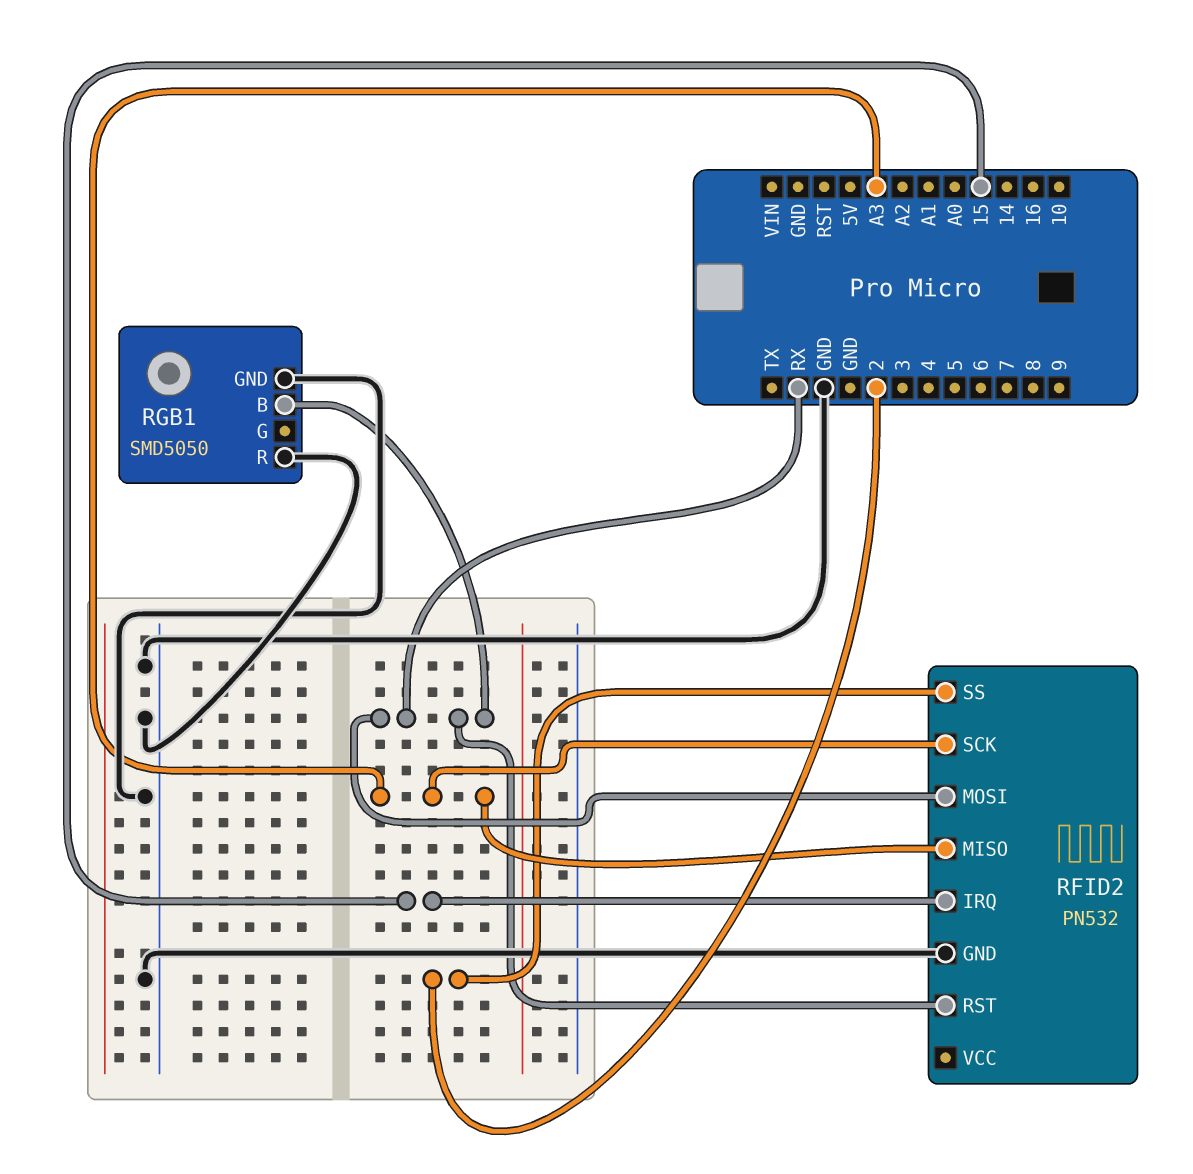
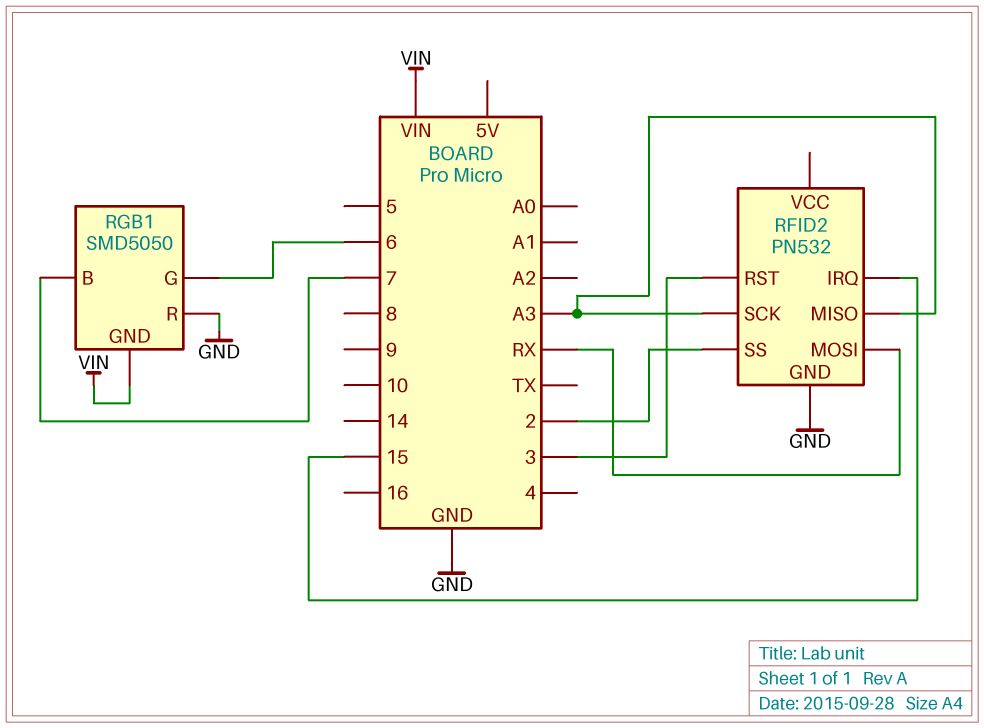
RFID2 pin RST: RX -> 3
RGB1 pin B: RX -> 7
RGB1 pin G: none -> 6
RGB1 pin GND: GND -> VIN

